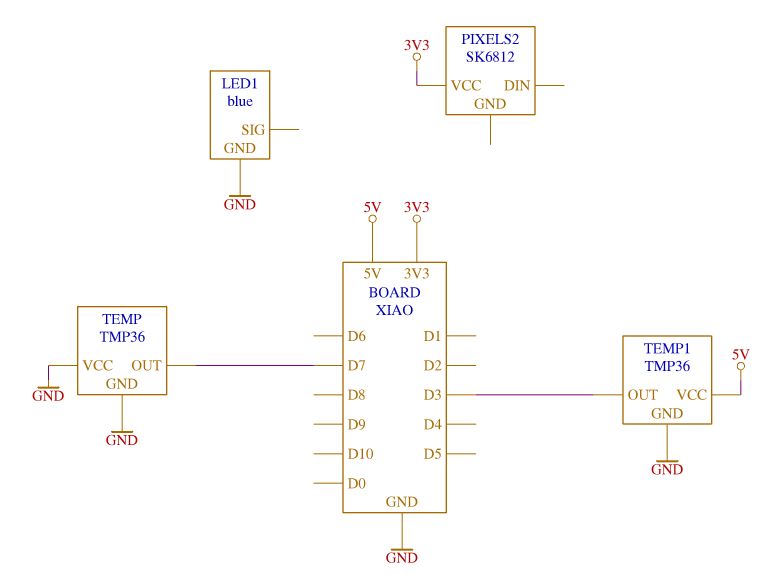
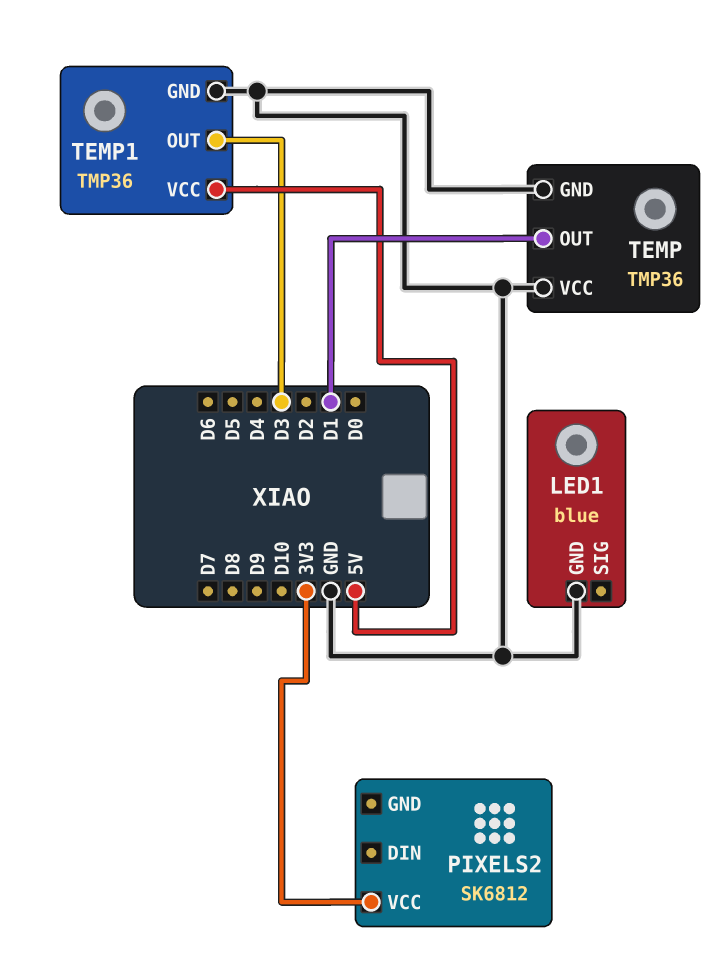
TEMP pin OUT: D7 -> D1

